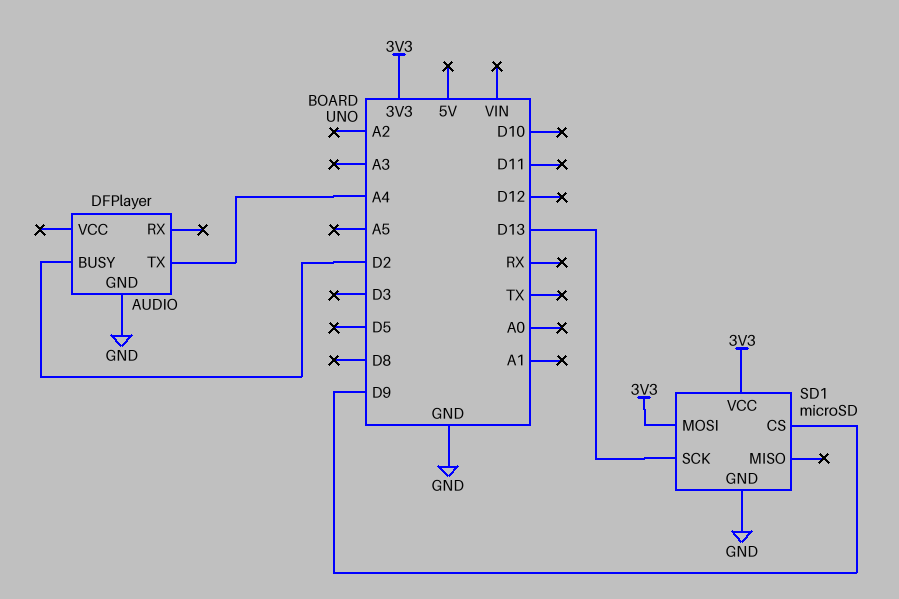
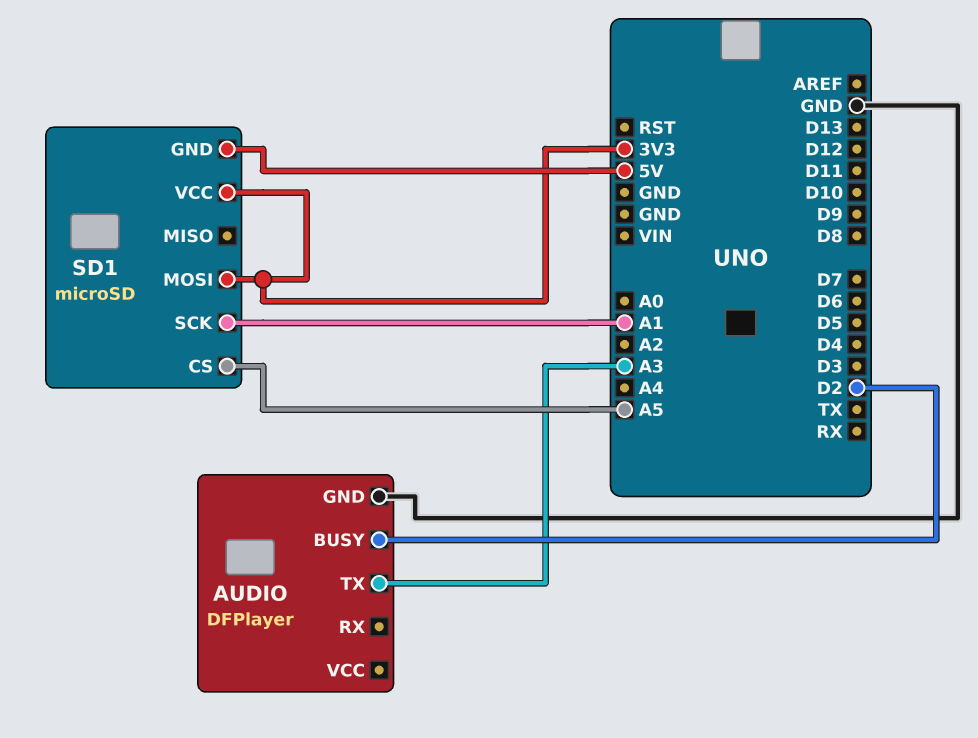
AUDIO pin TX: A4 -> A3
SD1 pin CS: D9 -> A5
SD1 pin GND: GND -> 5V
SD1 pin SCK: D13 -> A1

